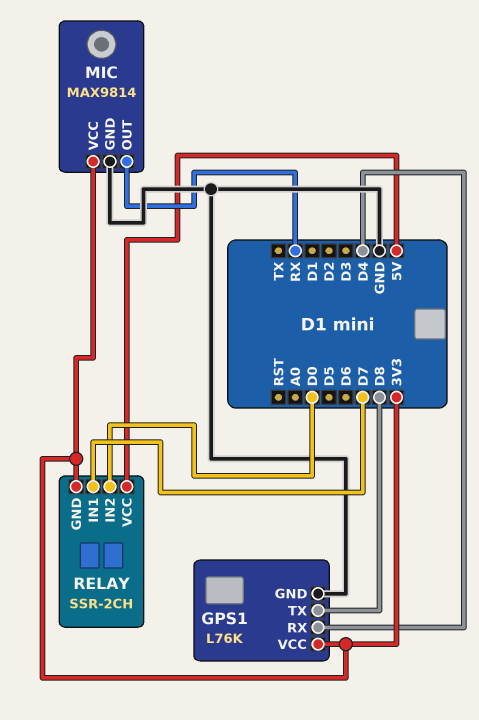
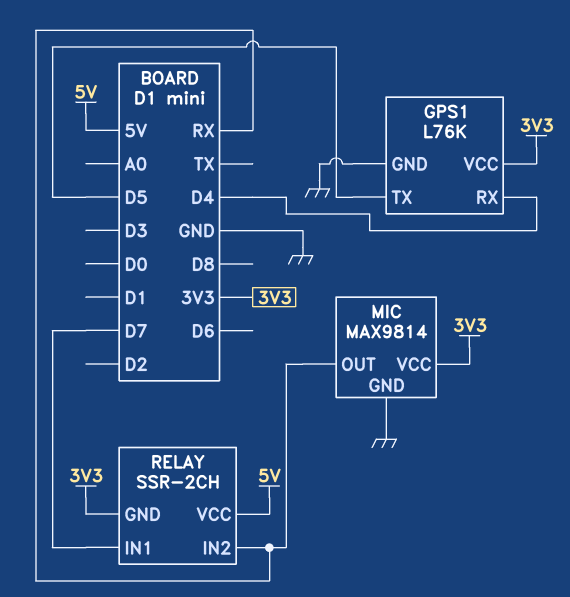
GPS1 pin TX: D8 -> D5
RELAY pin IN2: D0 -> RX

